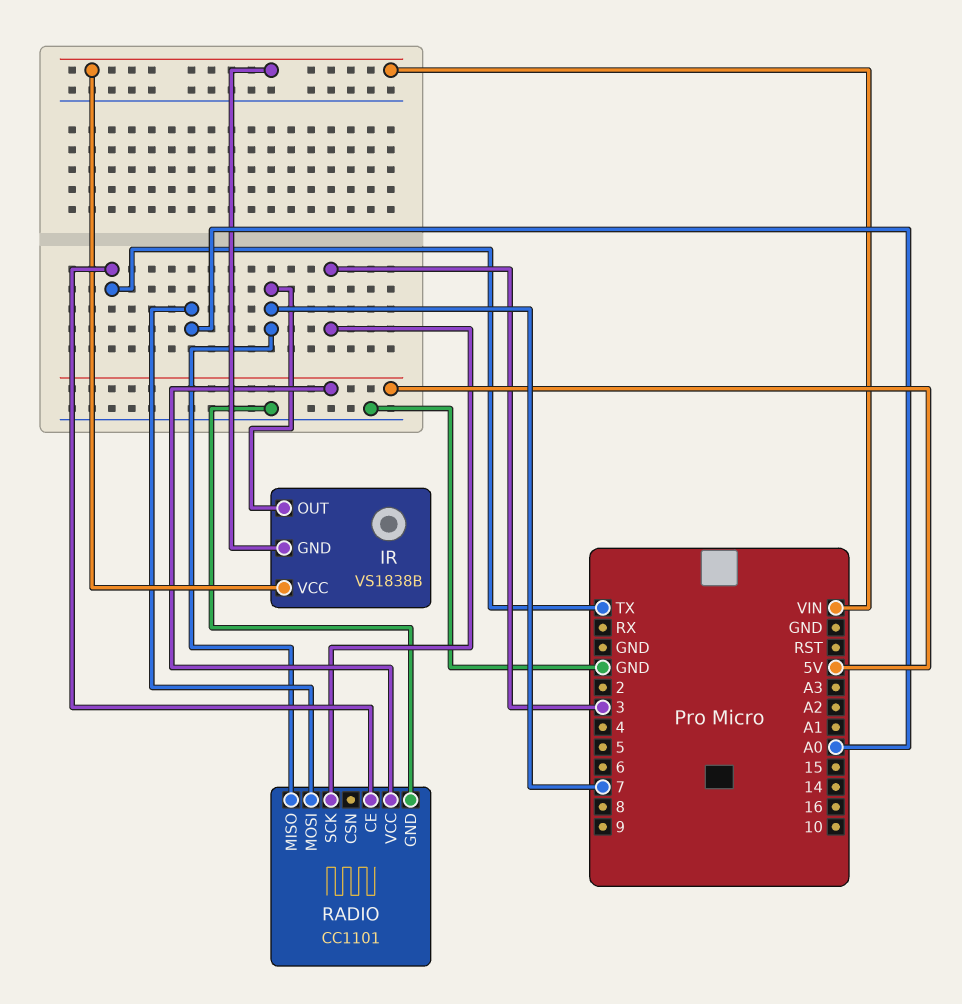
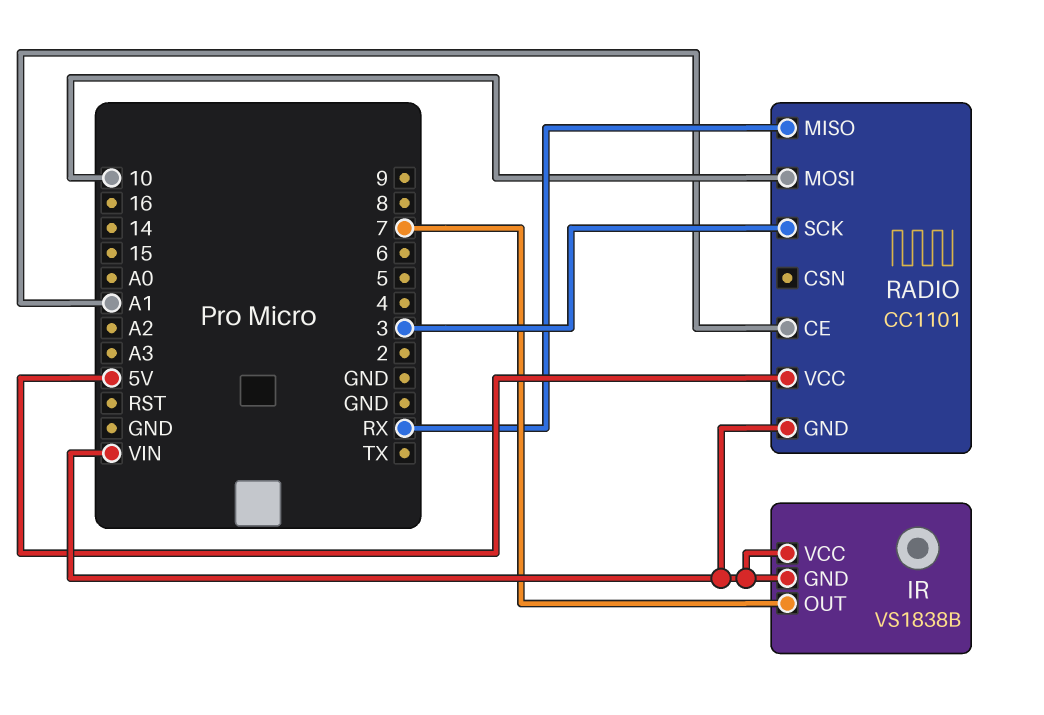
RADIO pin CE: TX -> A1
RADIO pin GND: GND -> VIN
RADIO pin MISO: 7 -> RX
RADIO pin MOSI: A0 -> 10

